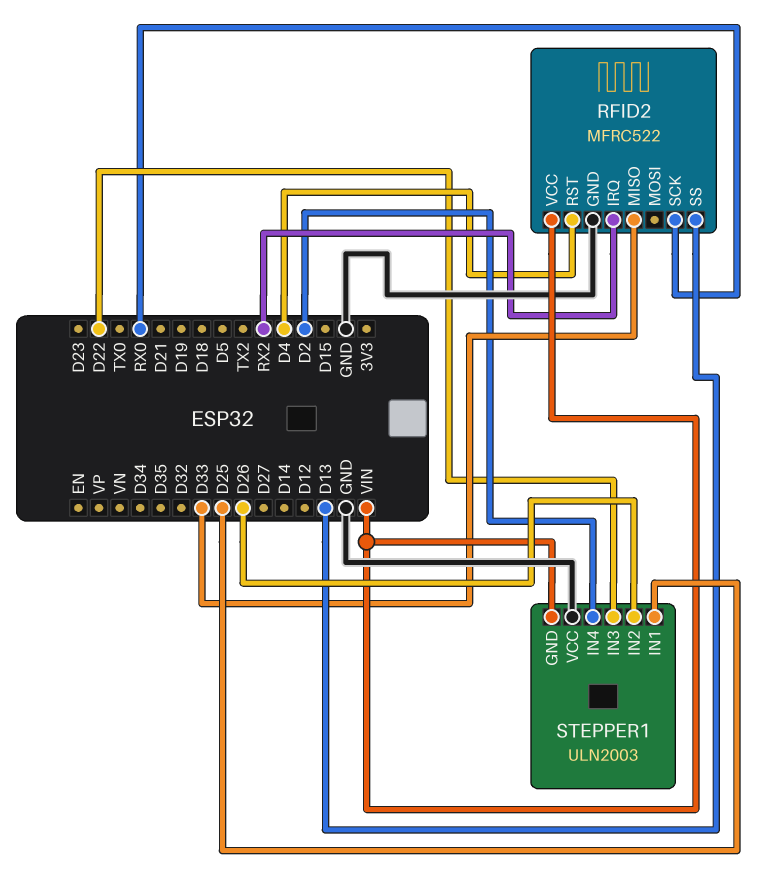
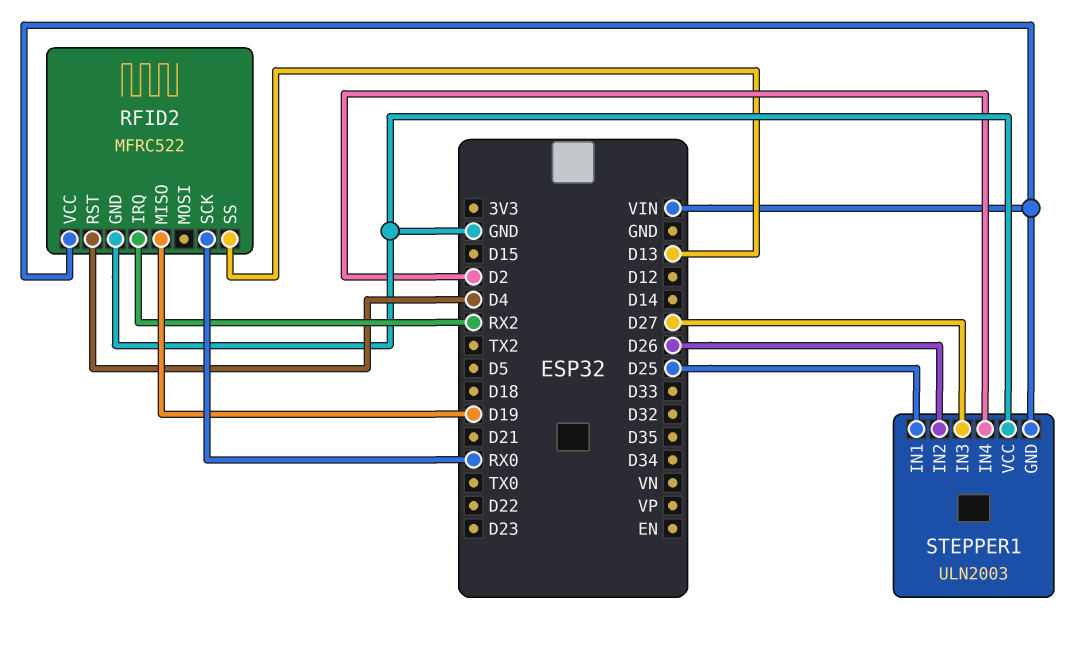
RFID2 pin MISO: D33 -> D19
STEPPER1 pin IN3: D22 -> D27

